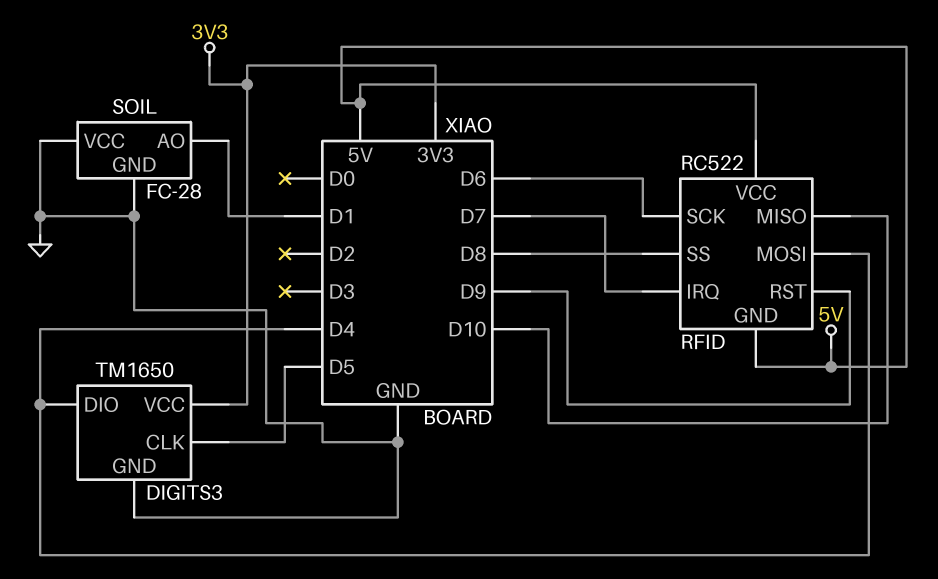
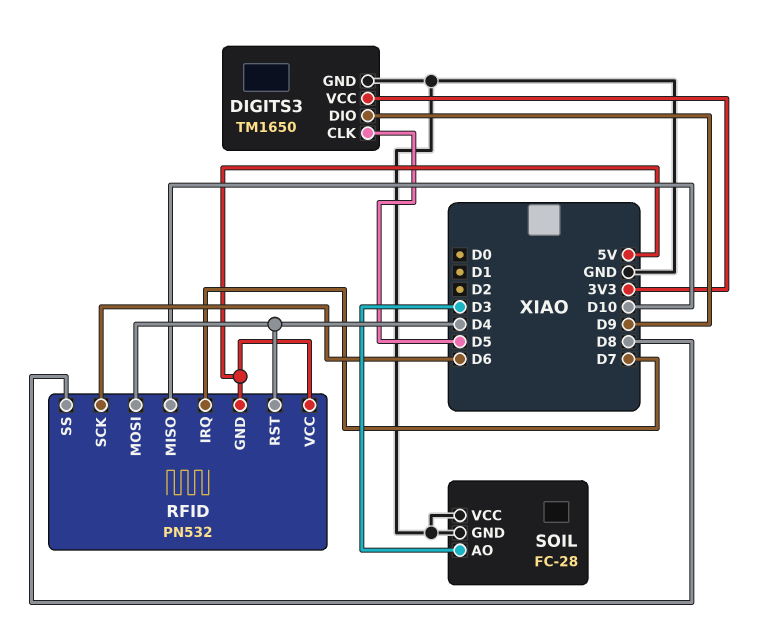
DIGITS3 pin DIO: D4 -> D9
RFID: RC522 -> PN532
RFID pin RST: D9 -> D4
SOIL pin AO: D1 -> D3

